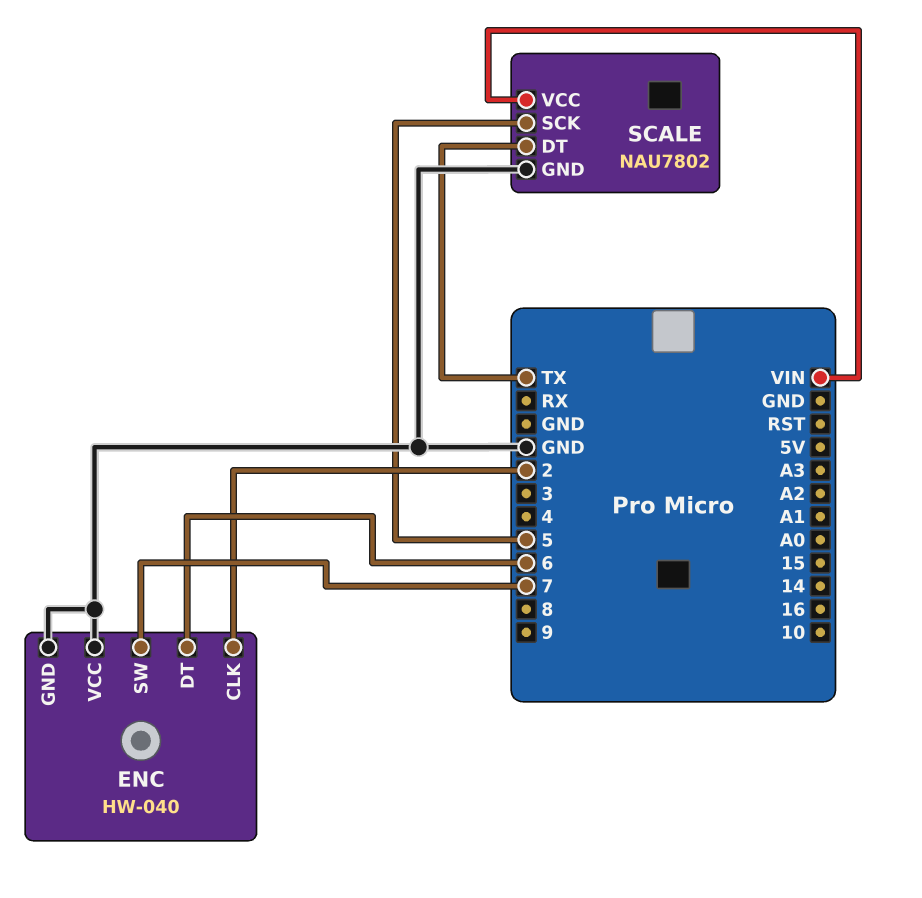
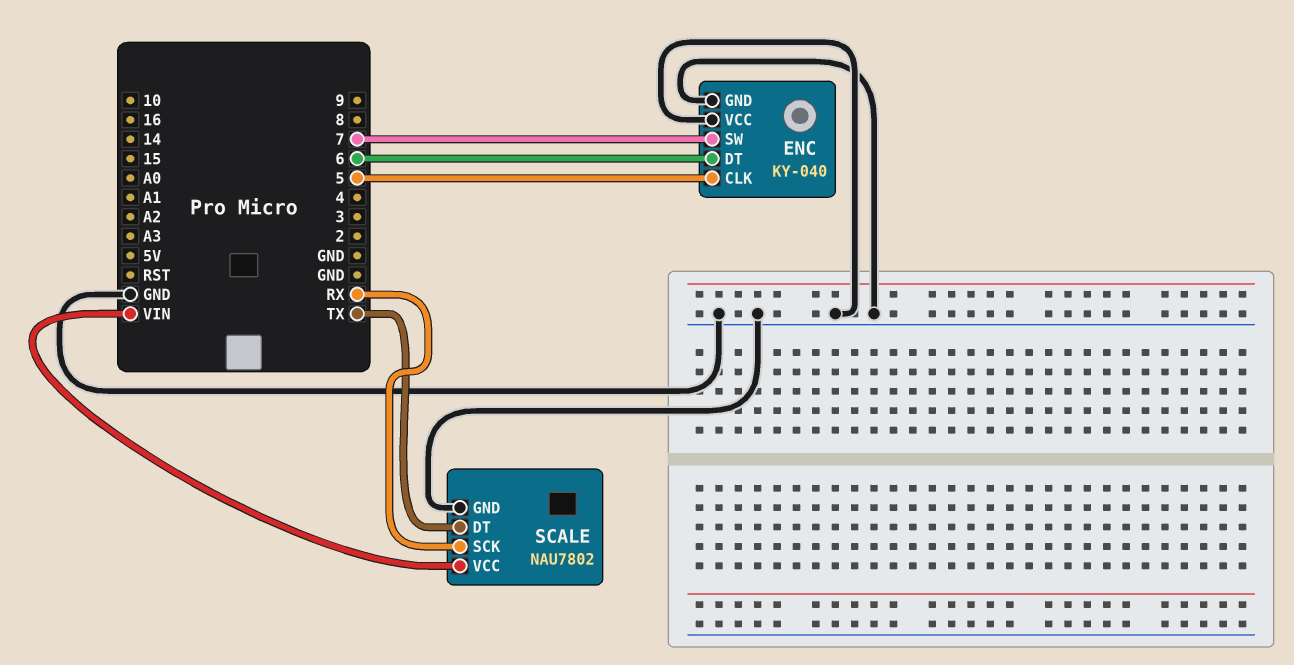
ENC: HW-040 -> KY-040
ENC pin CLK: 2 -> 5
SCALE pin SCK: 5 -> RX

